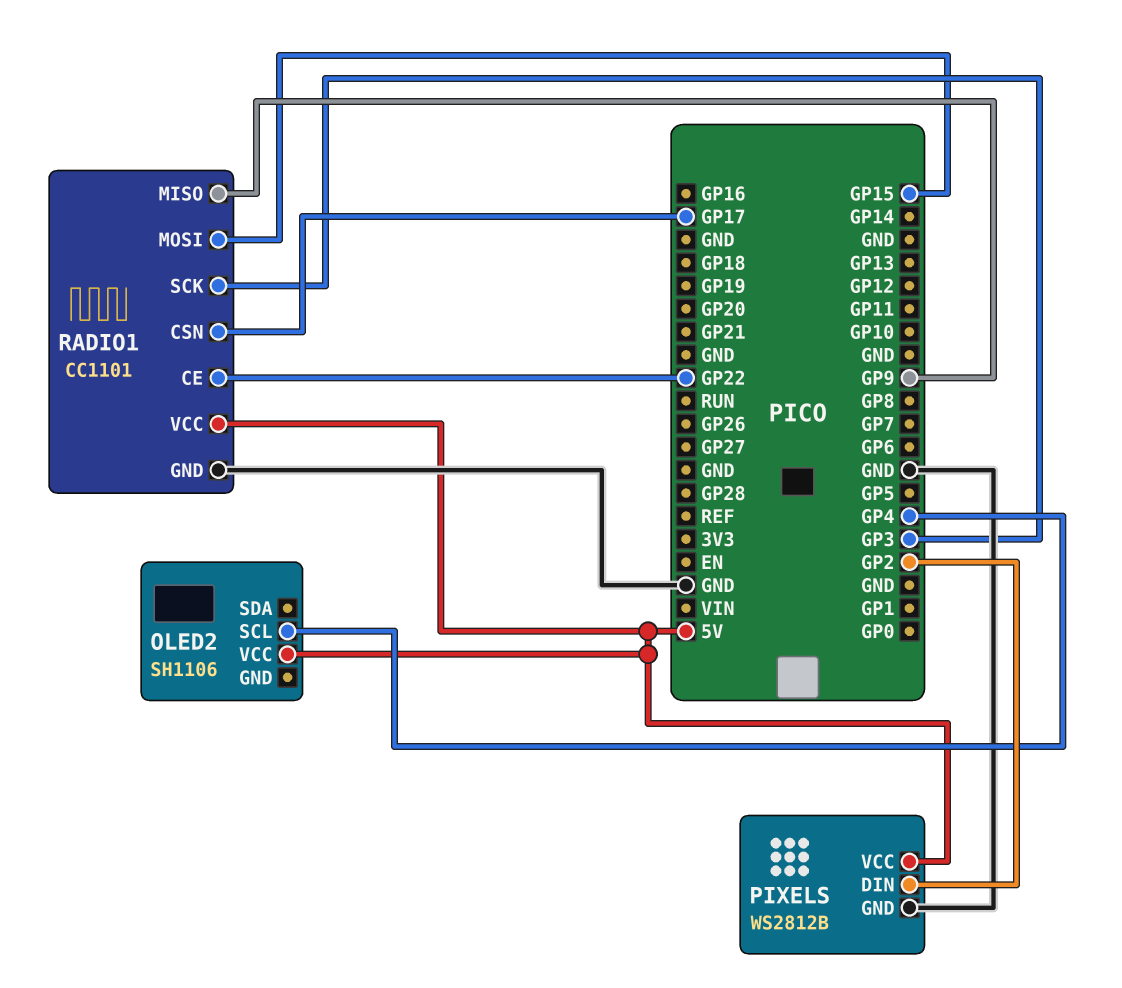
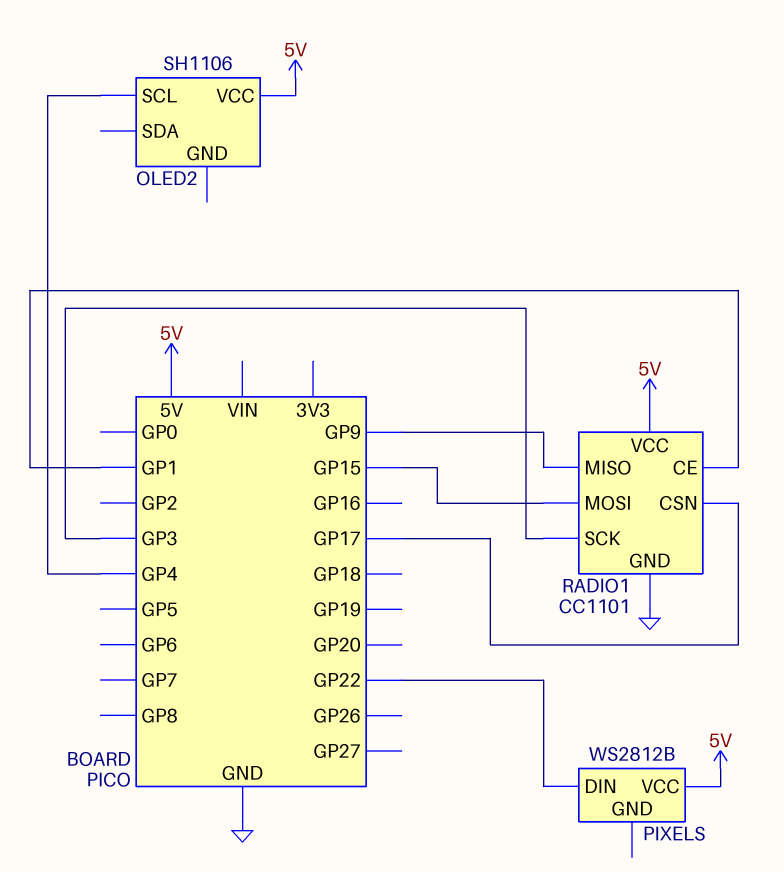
PIXELS pin DIN: GP2 -> GP22
PIXELS pin GND: GND -> none
RADIO1 pin CE: GP22 -> GP1

